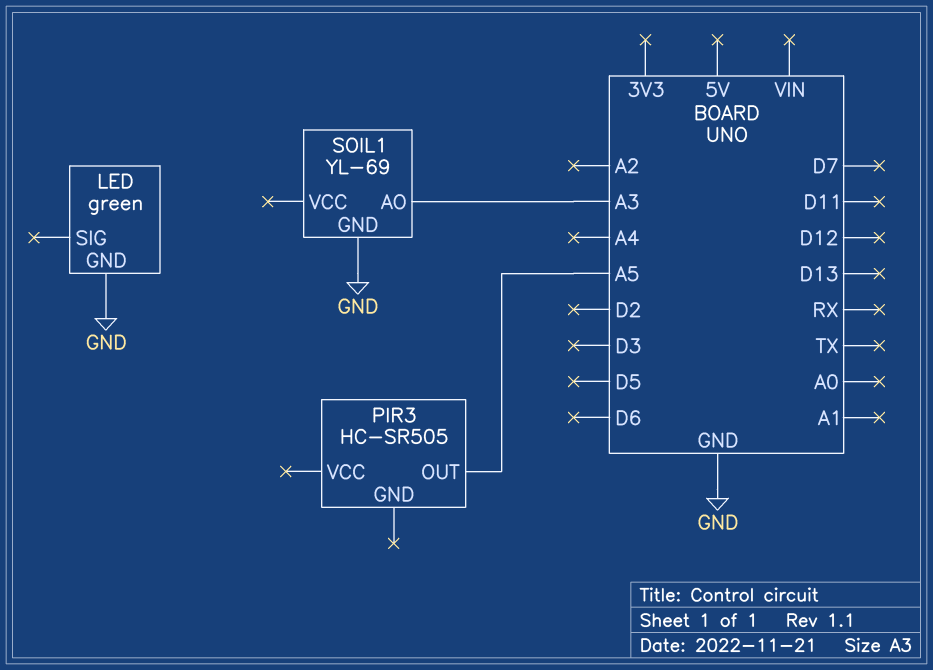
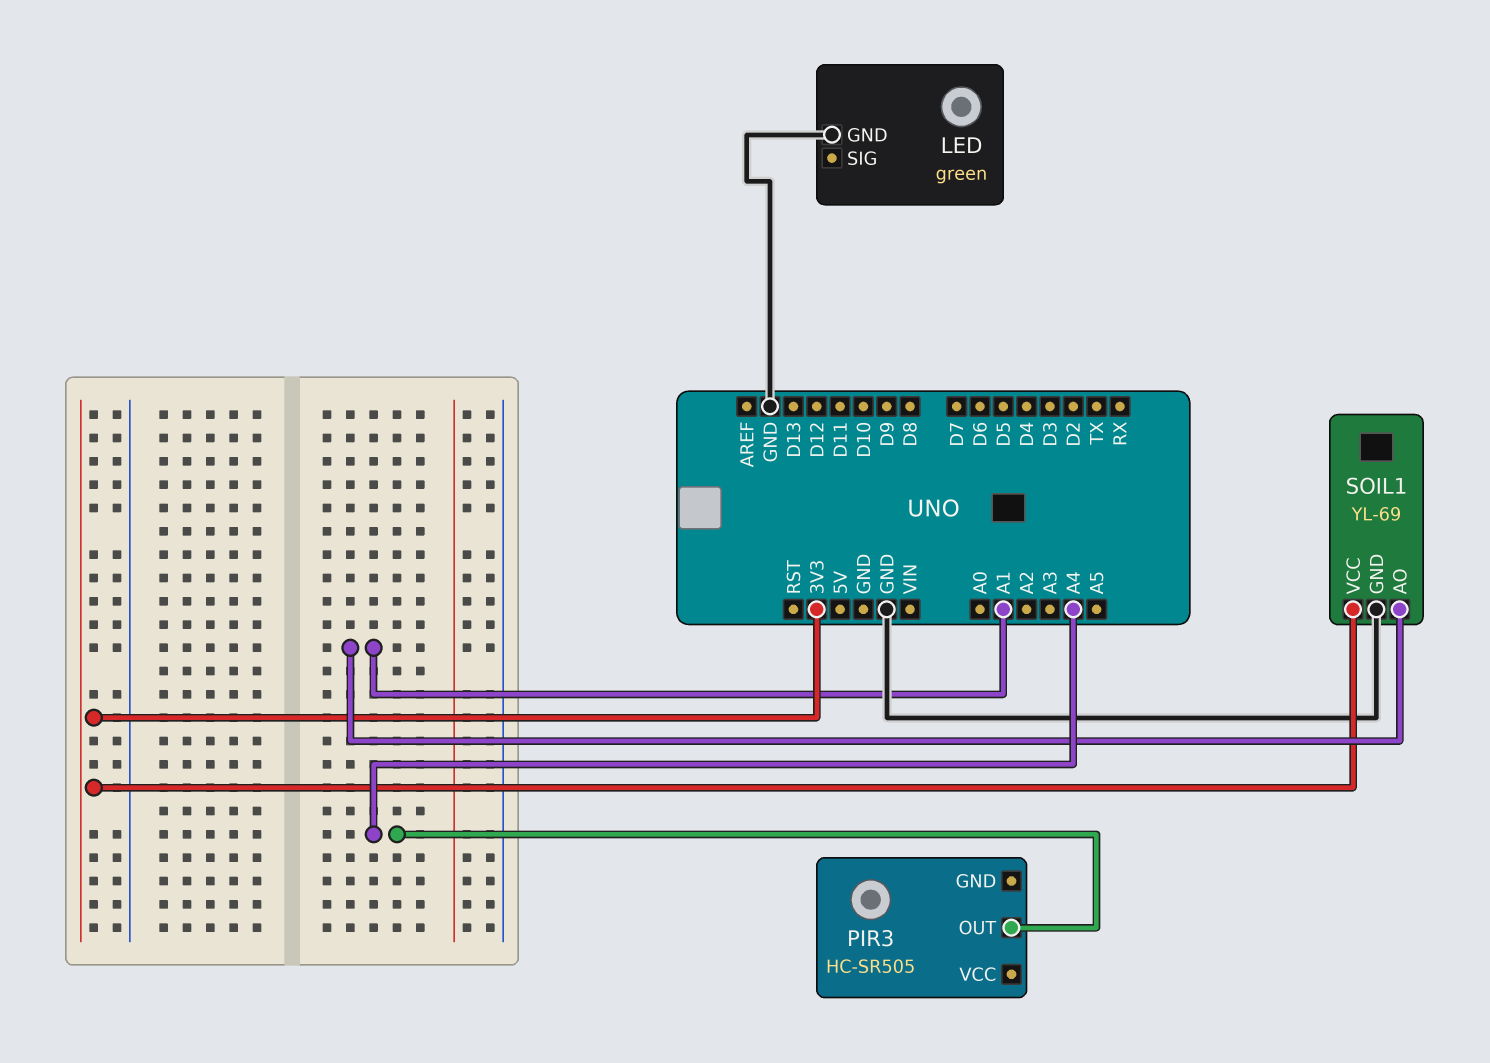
PIR3 pin OUT: A5 -> A4
SOIL1 pin AO: A3 -> A1
SOIL1 pin VCC: none -> 3V3

